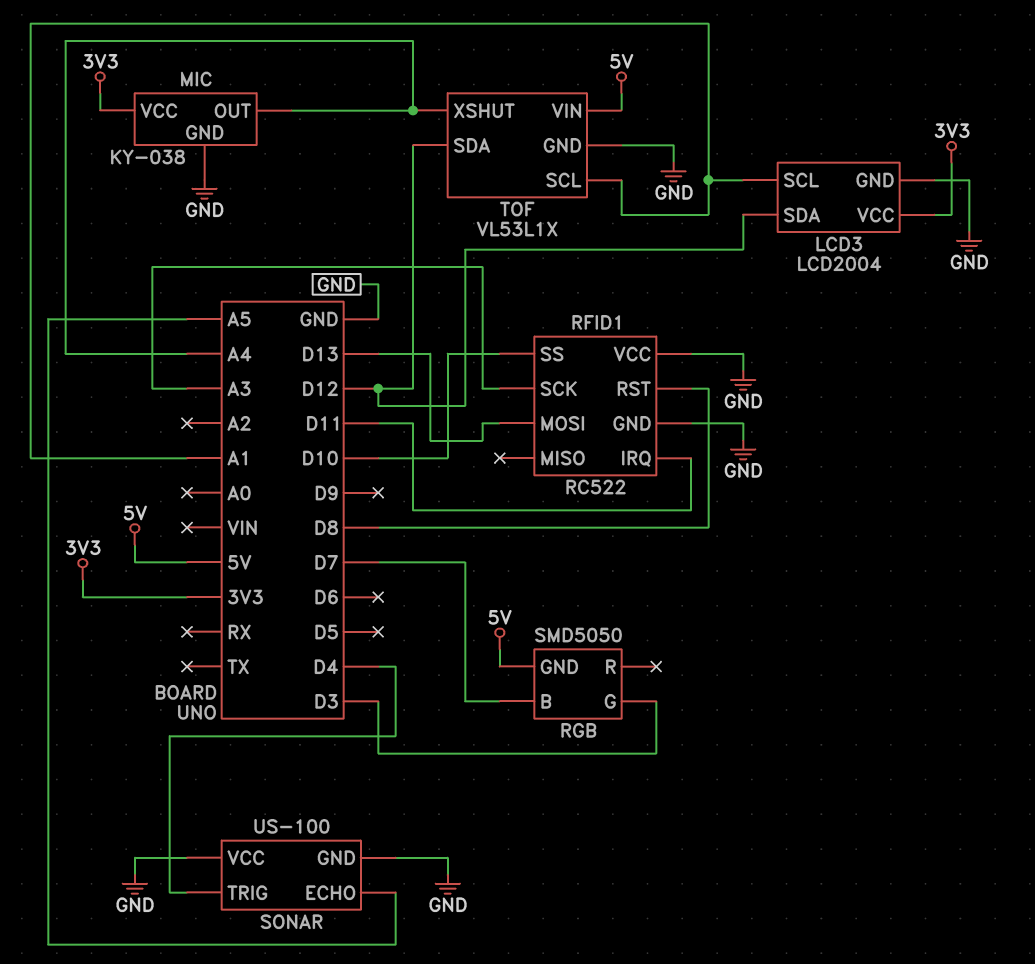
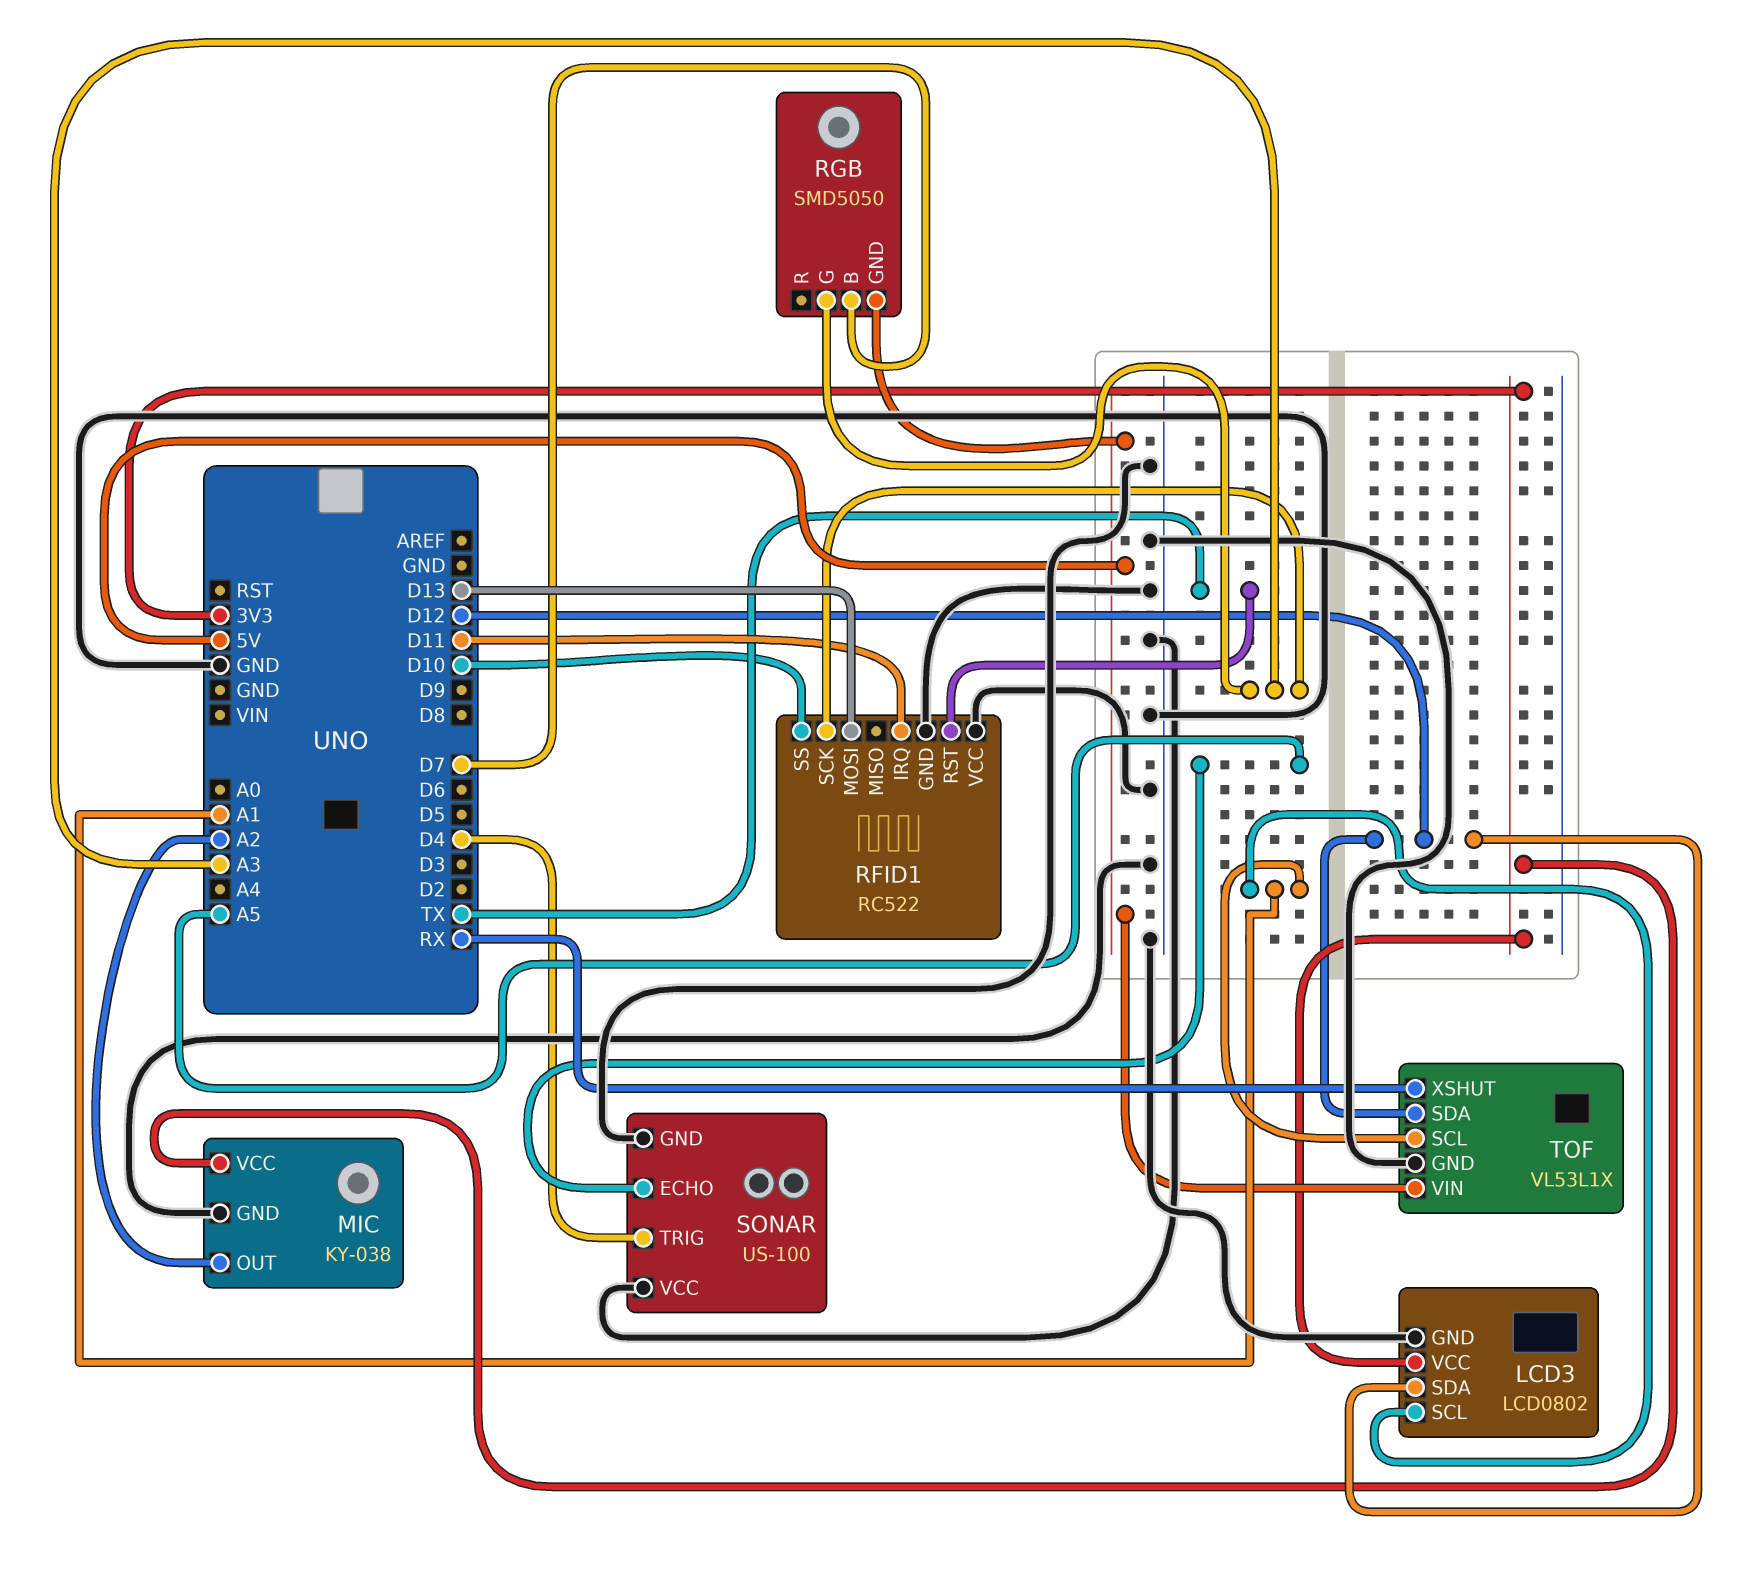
LCD3: LCD2004 -> LCD0802
MIC pin OUT: A4 -> A2
RFID1 pin RST: D8 -> TX
RGB pin G: D3 -> A3
TOF pin XSHUT: A4 -> RX

